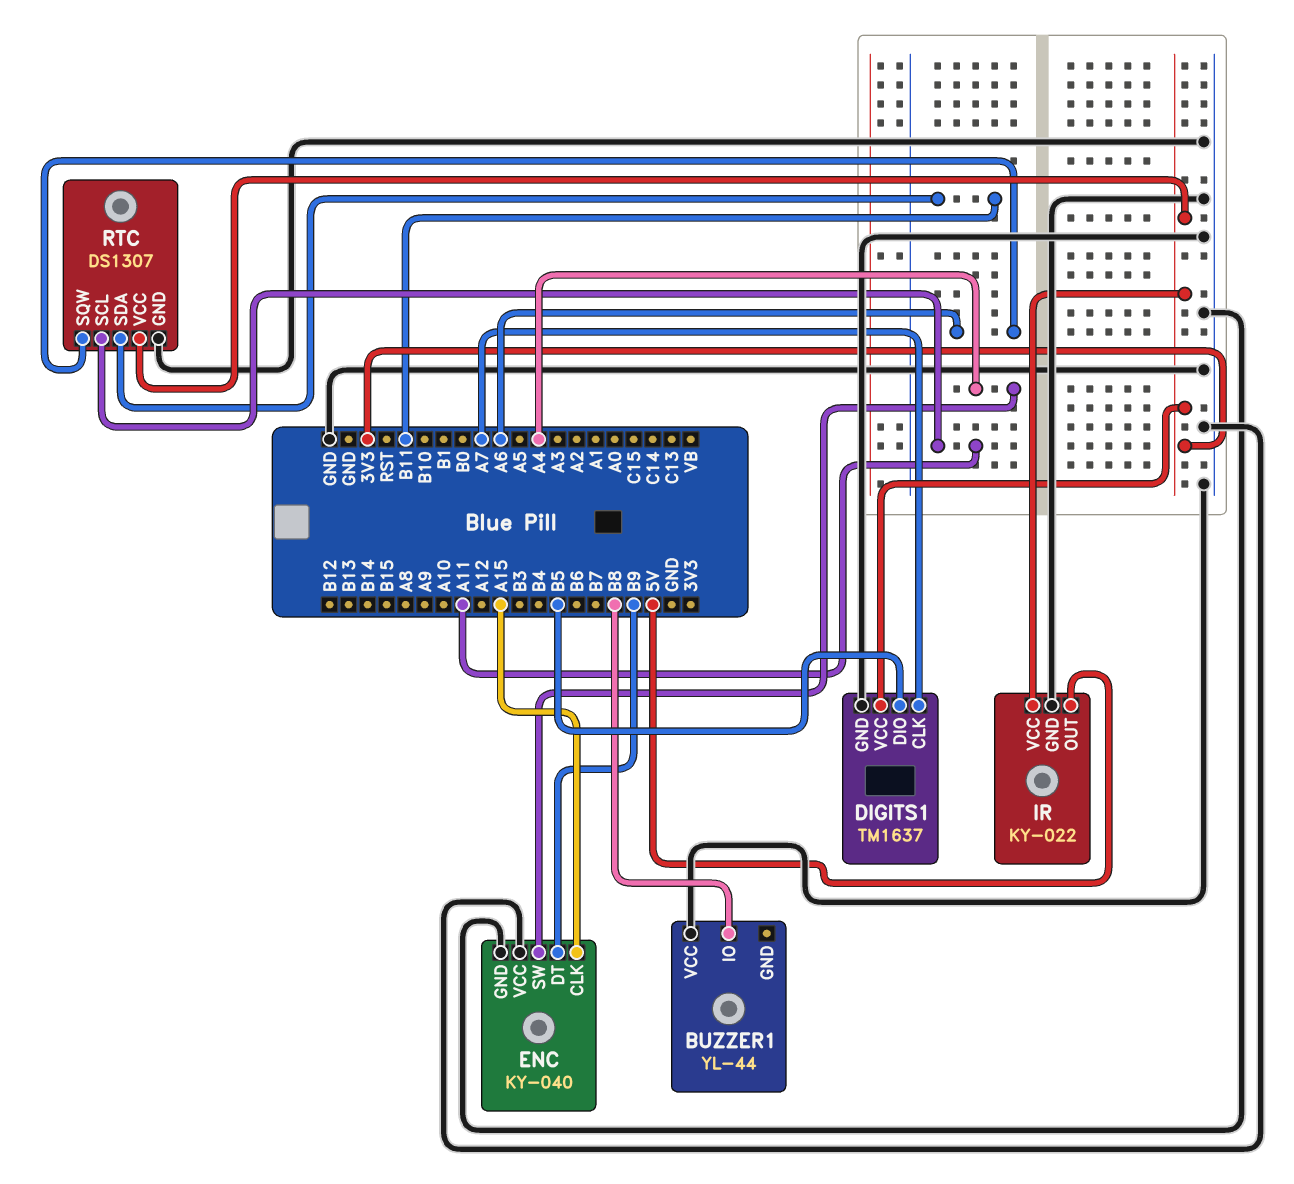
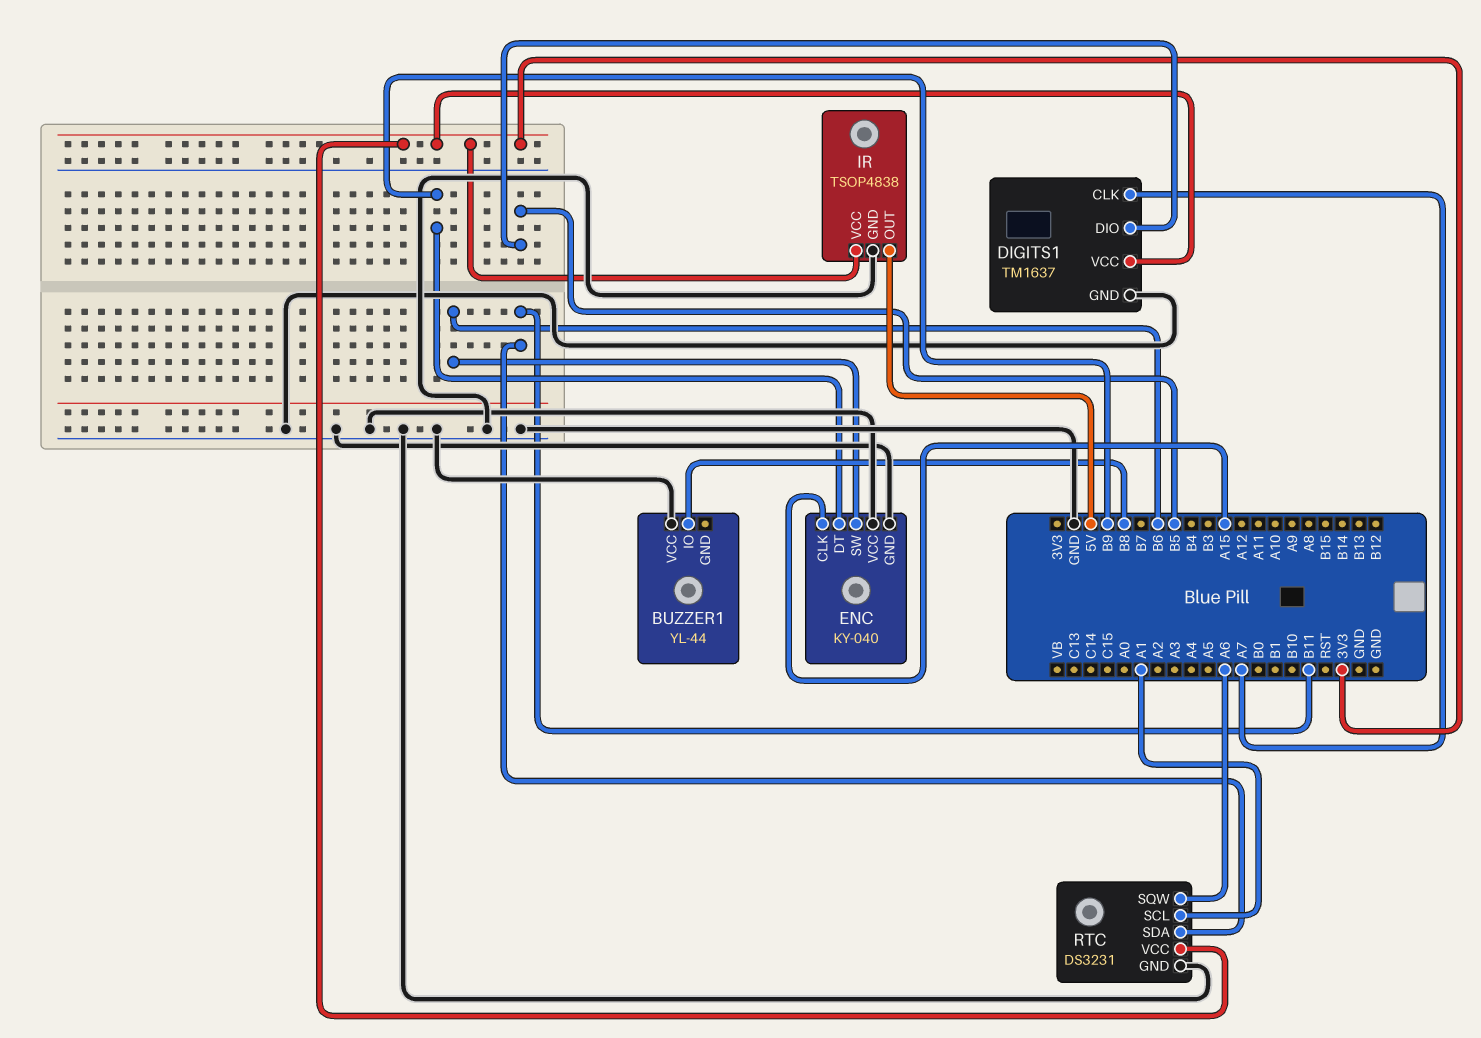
ENC pin SW: A4 -> B6
IR: KY-022 -> TSOP4838
RTC: DS1307 -> DS3231
RTC pin SCL: A11 -> A1

